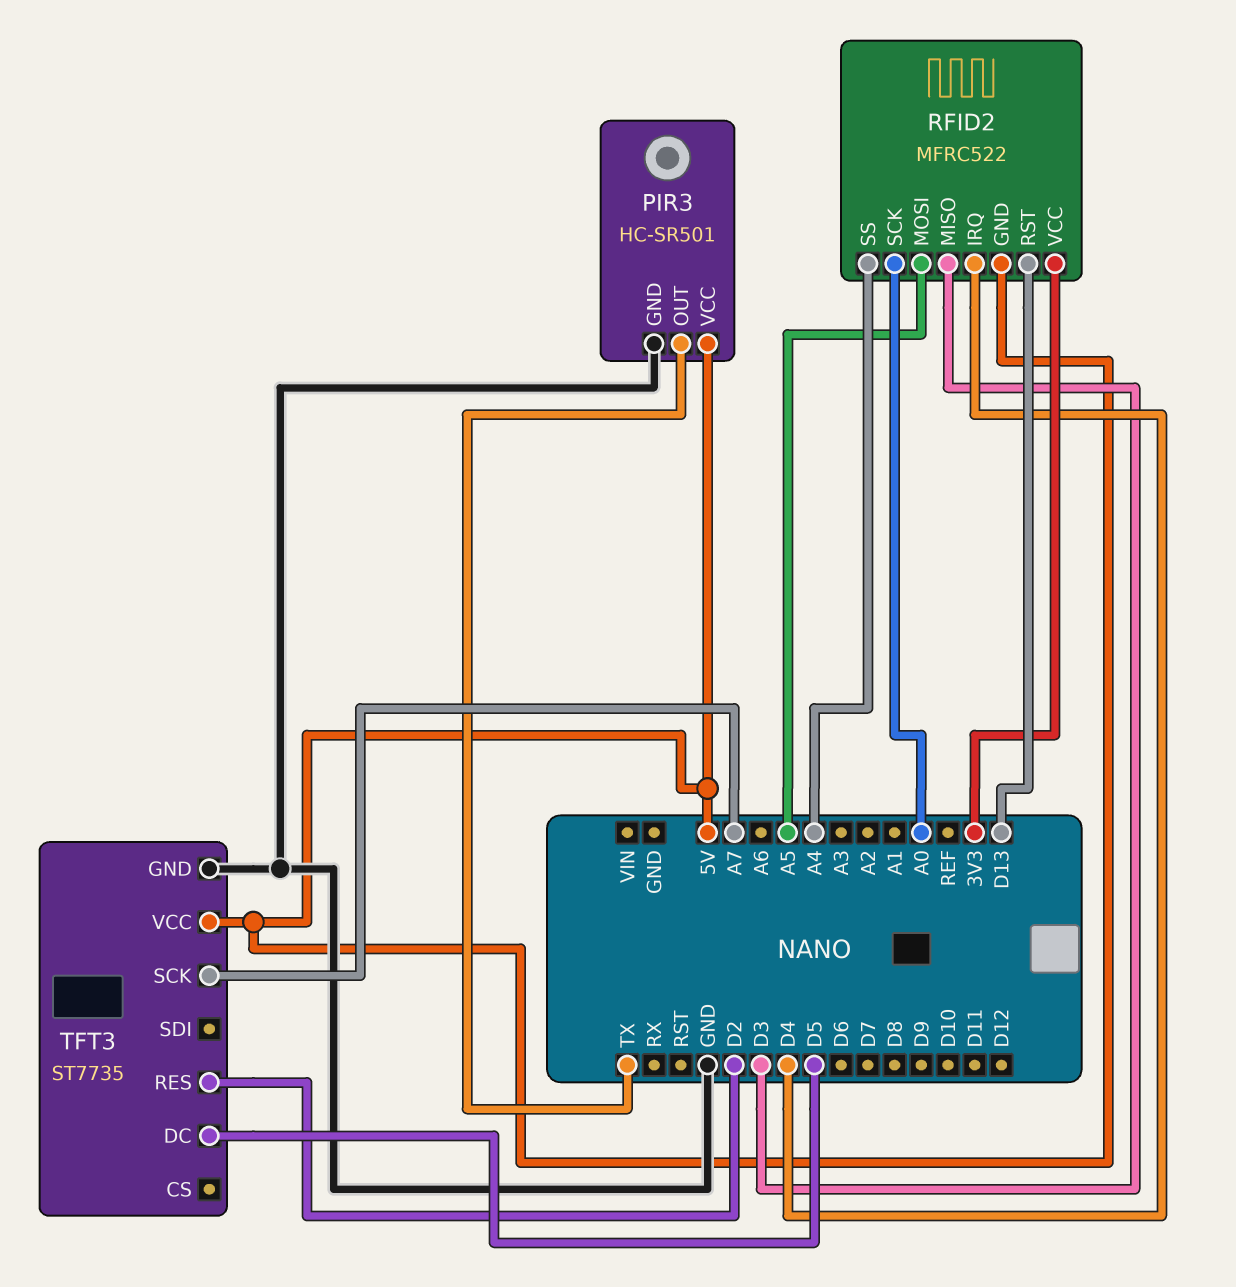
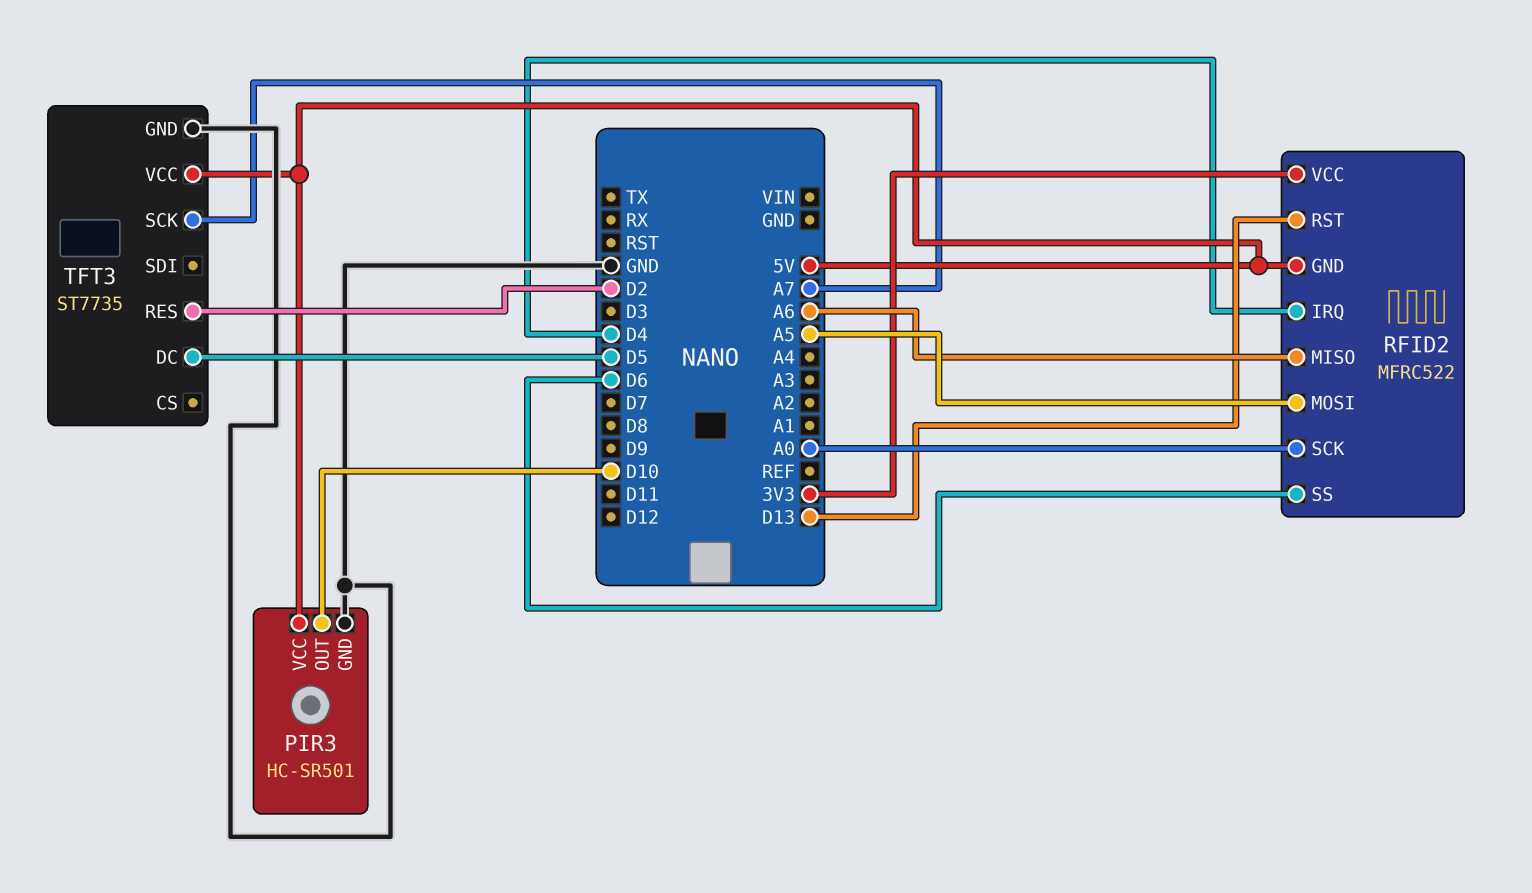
PIR3 pin OUT: TX -> D10
RFID2 pin MISO: D3 -> A6
RFID2 pin SS: A4 -> D6

